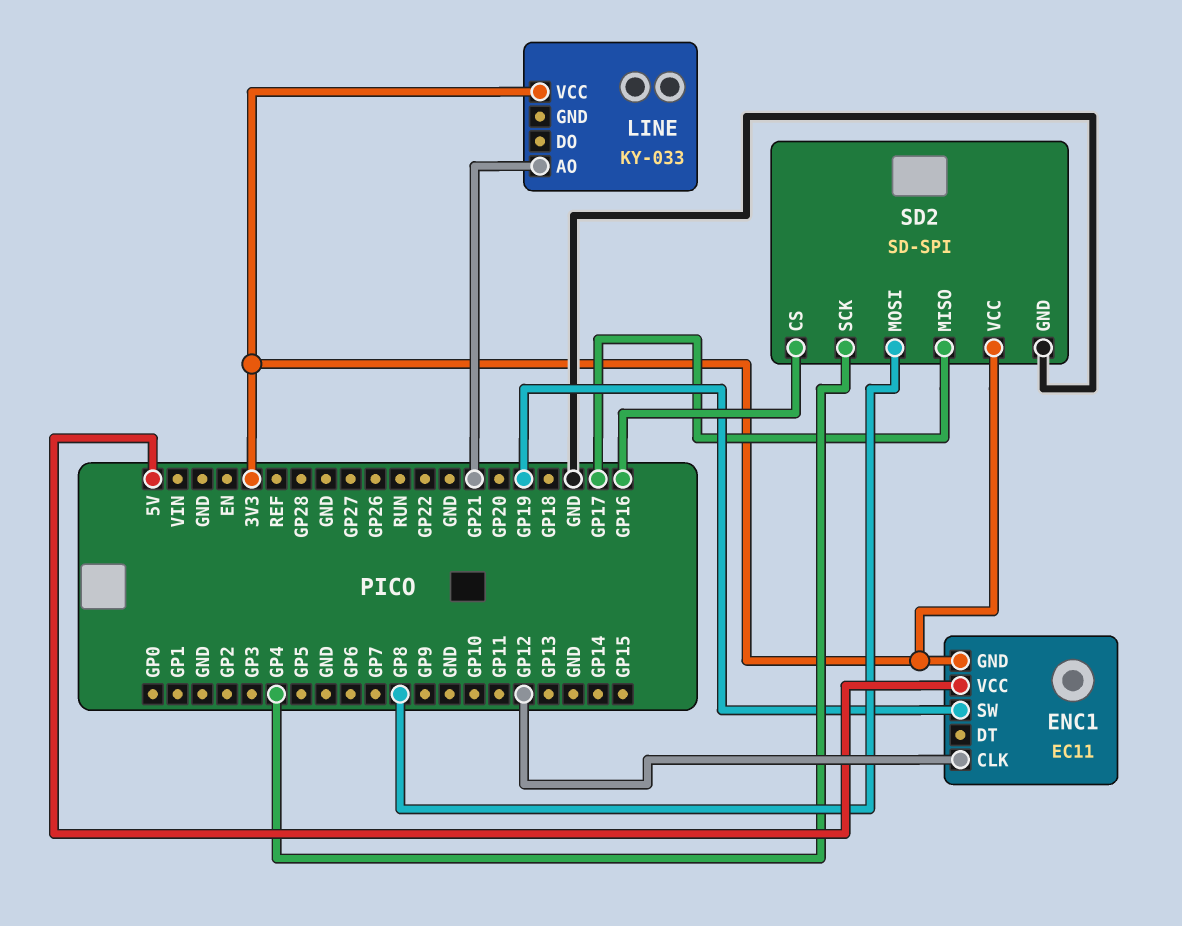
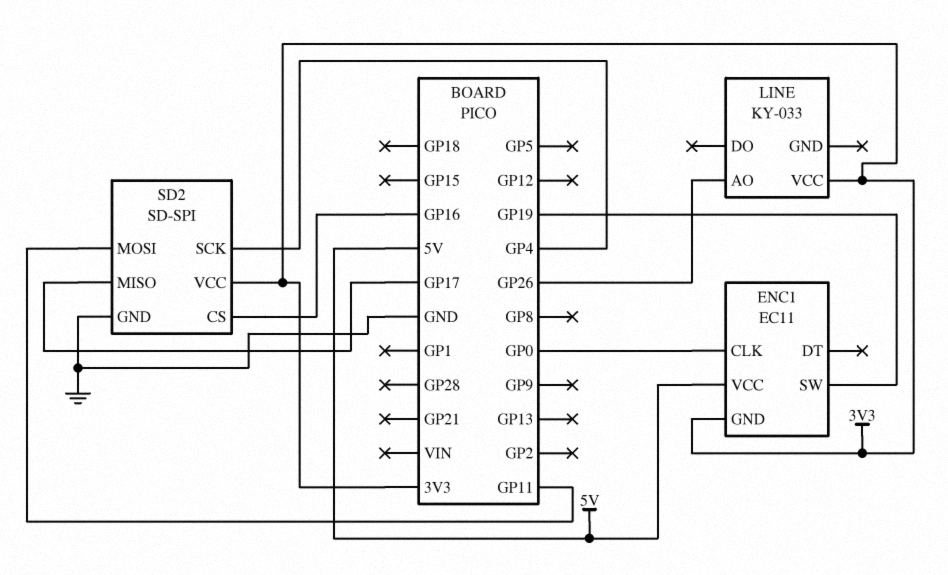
ENC1 pin CLK: GP12 -> GP0
LINE pin AO: GP21 -> GP26
SD2 pin MOSI: GP8 -> GP11

